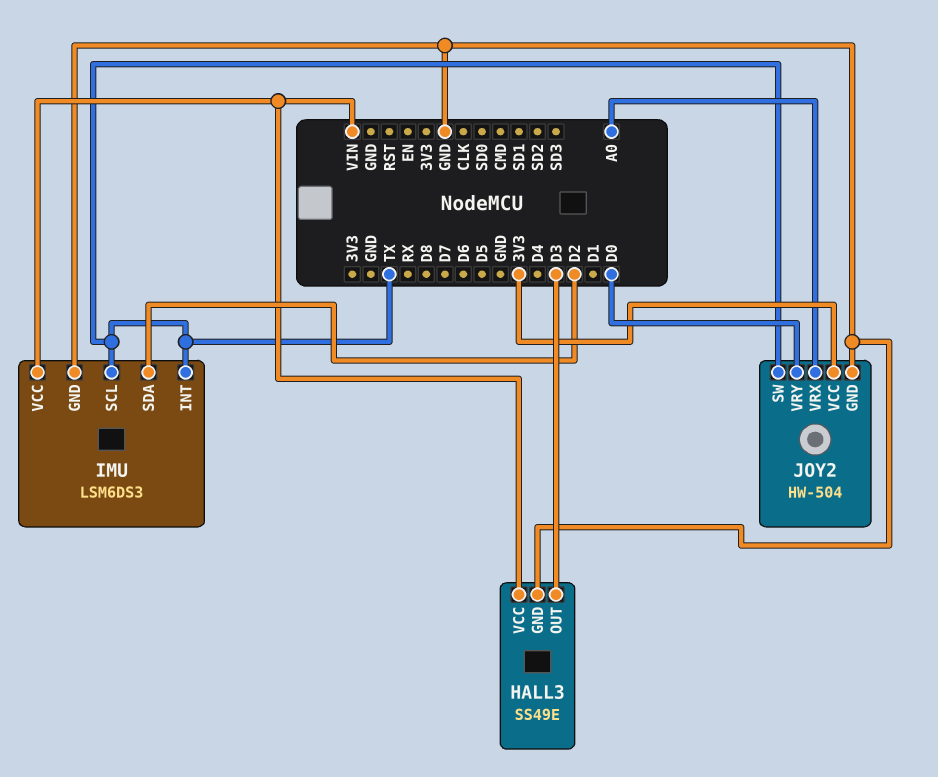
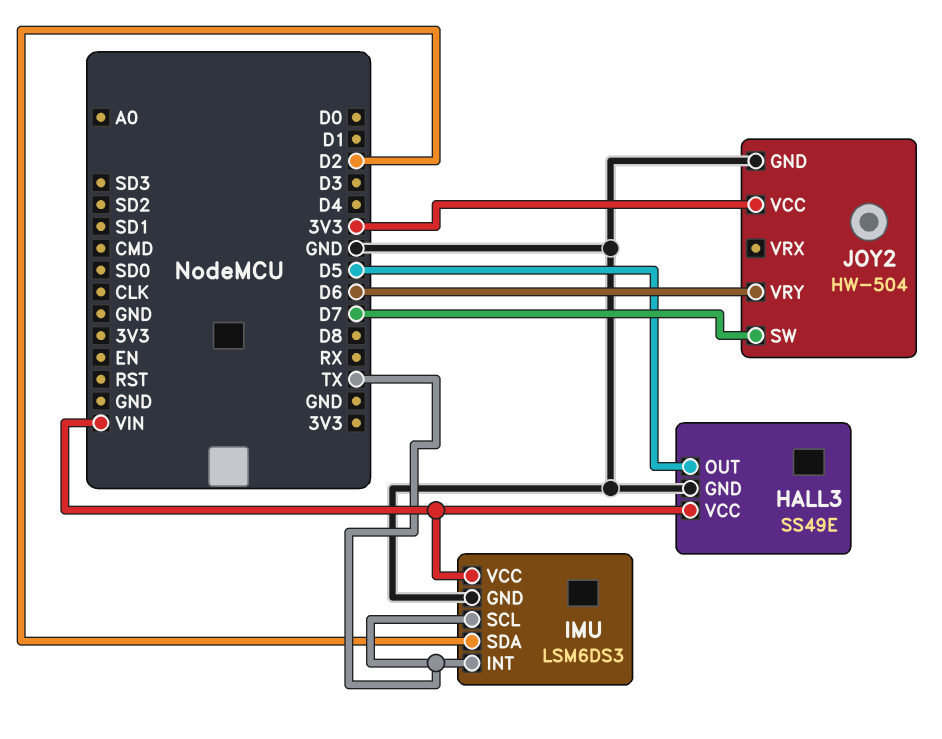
HALL3 pin OUT: D3 -> D5
JOY2 pin SW: TX -> D7
JOY2 pin VRX: A0 -> none
JOY2 pin VRY: D0 -> D6

